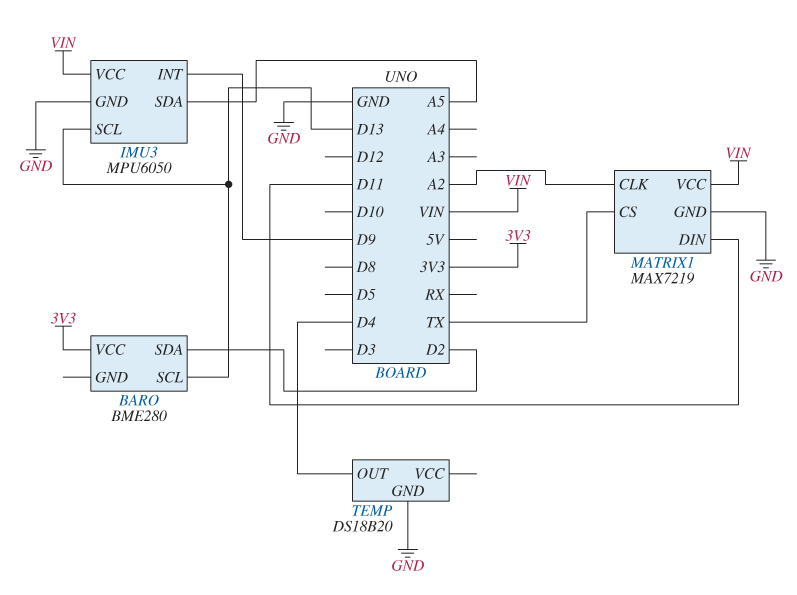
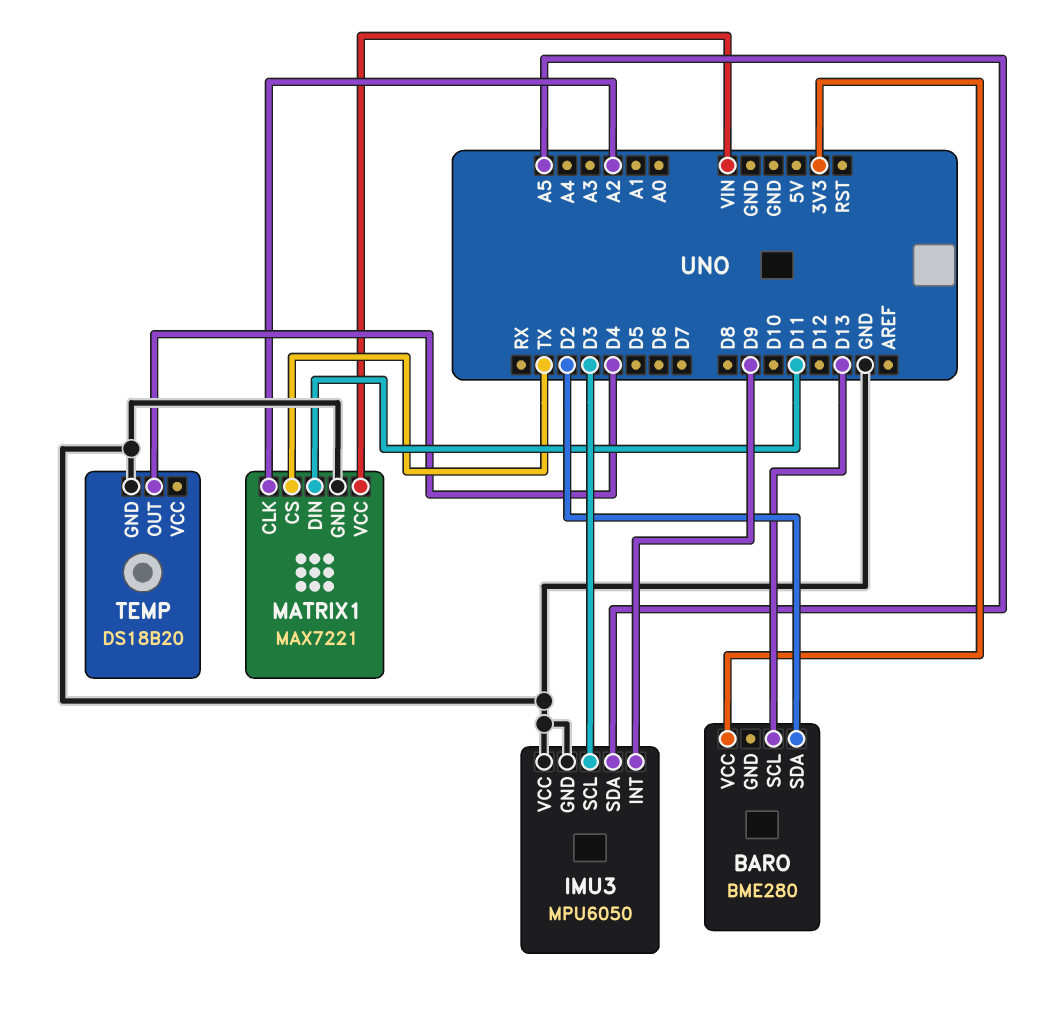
IMU3 pin SCL: D13 -> D3
IMU3 pin VCC: VIN -> GND
MATRIX1: MAX7219 -> MAX7221

